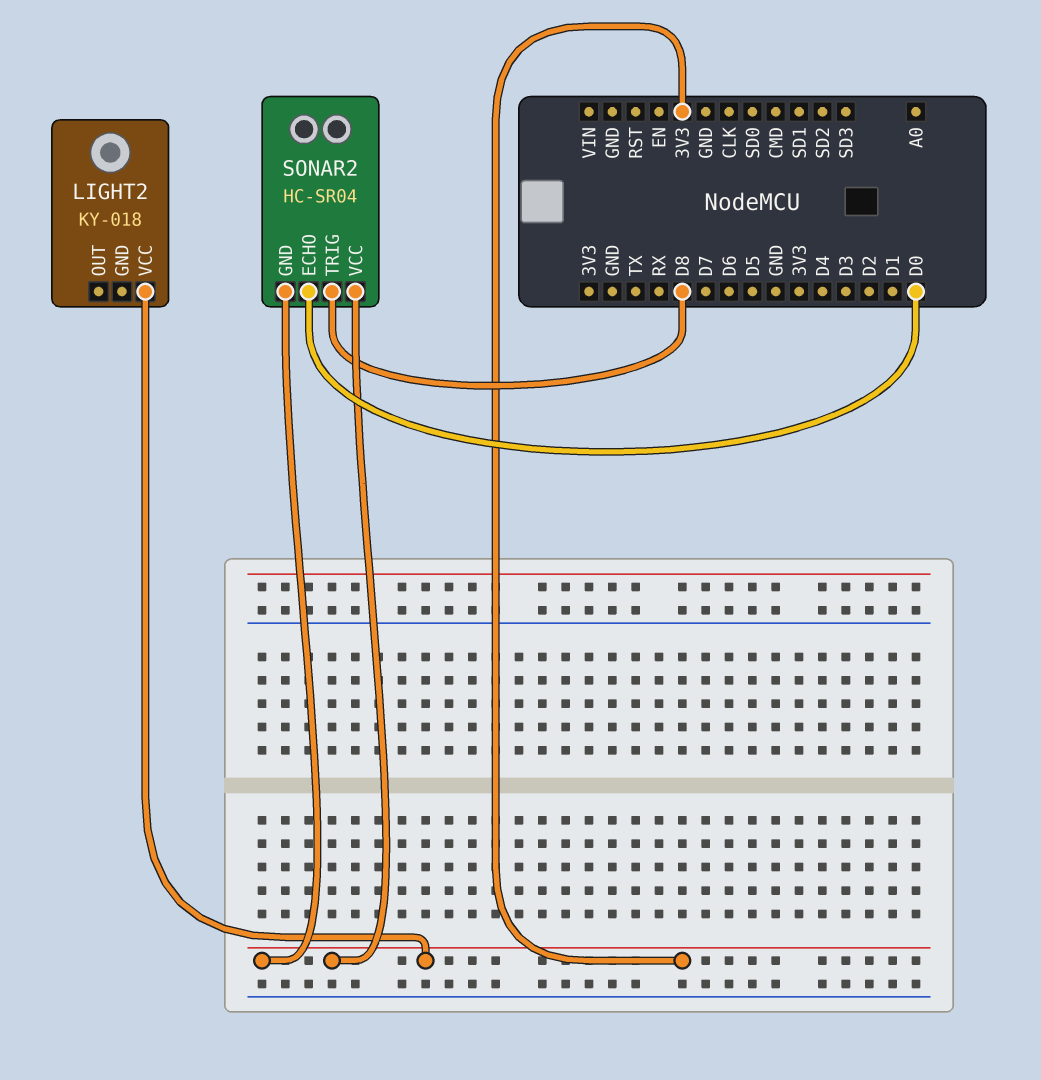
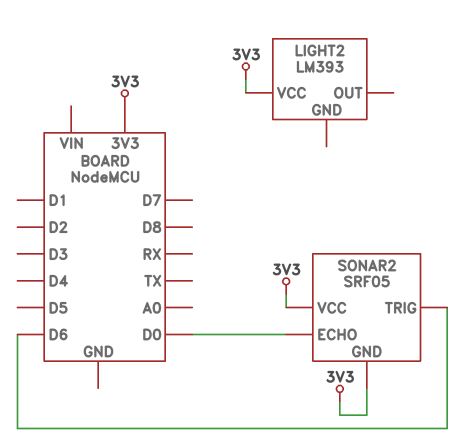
LIGHT2: KY-018 -> LM393
SONAR2: HC-SR04 -> SRF05
SONAR2 pin TRIG: D8 -> D6

